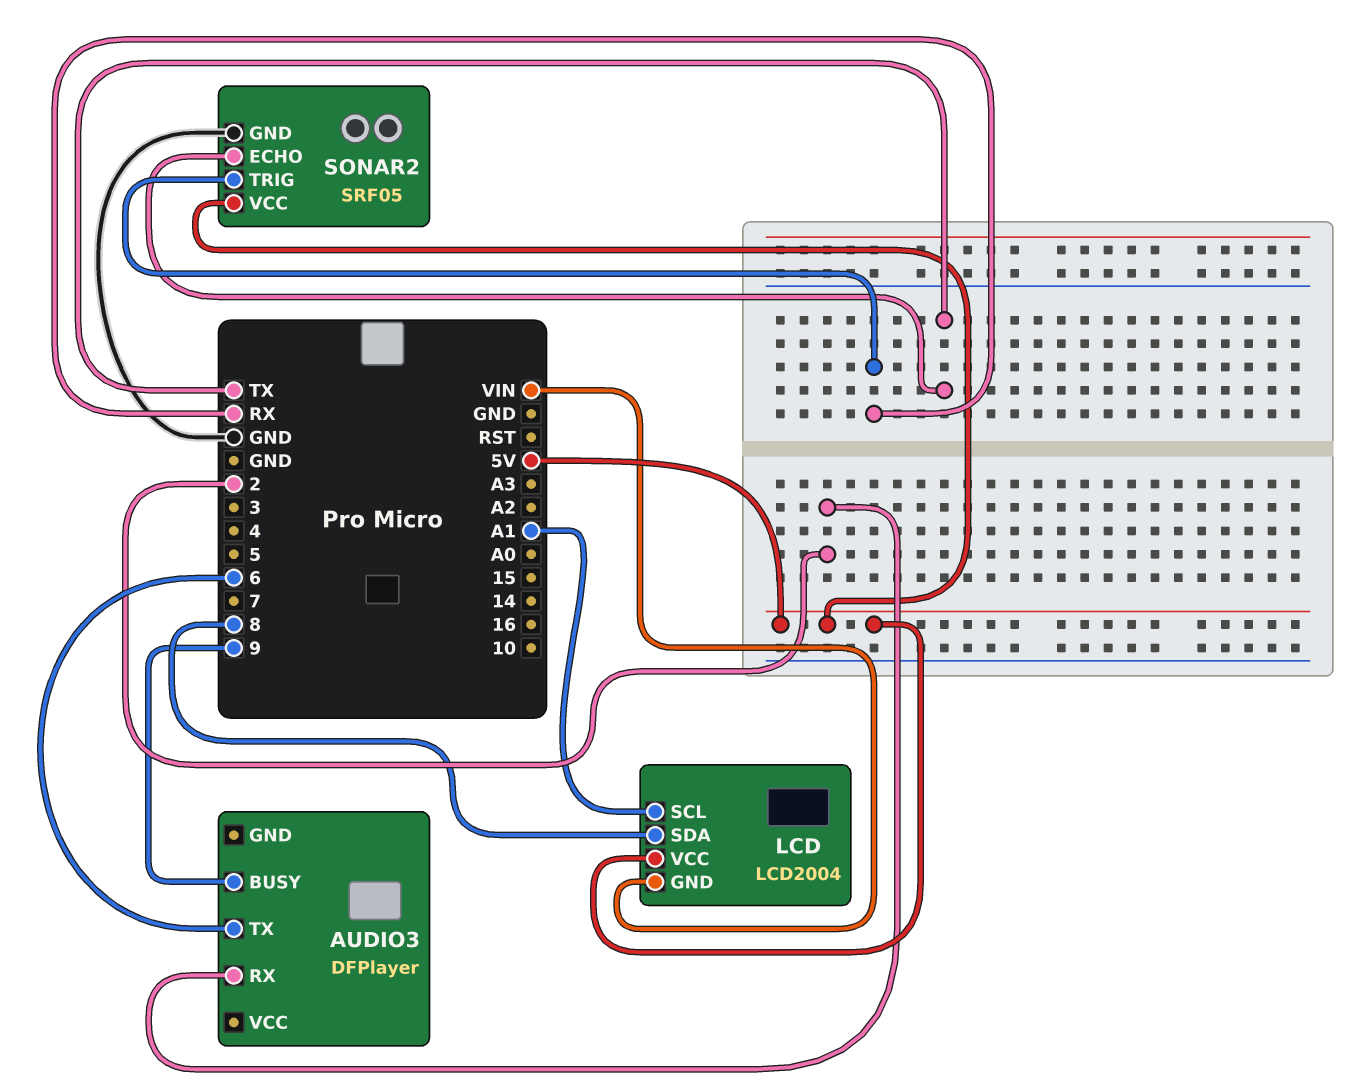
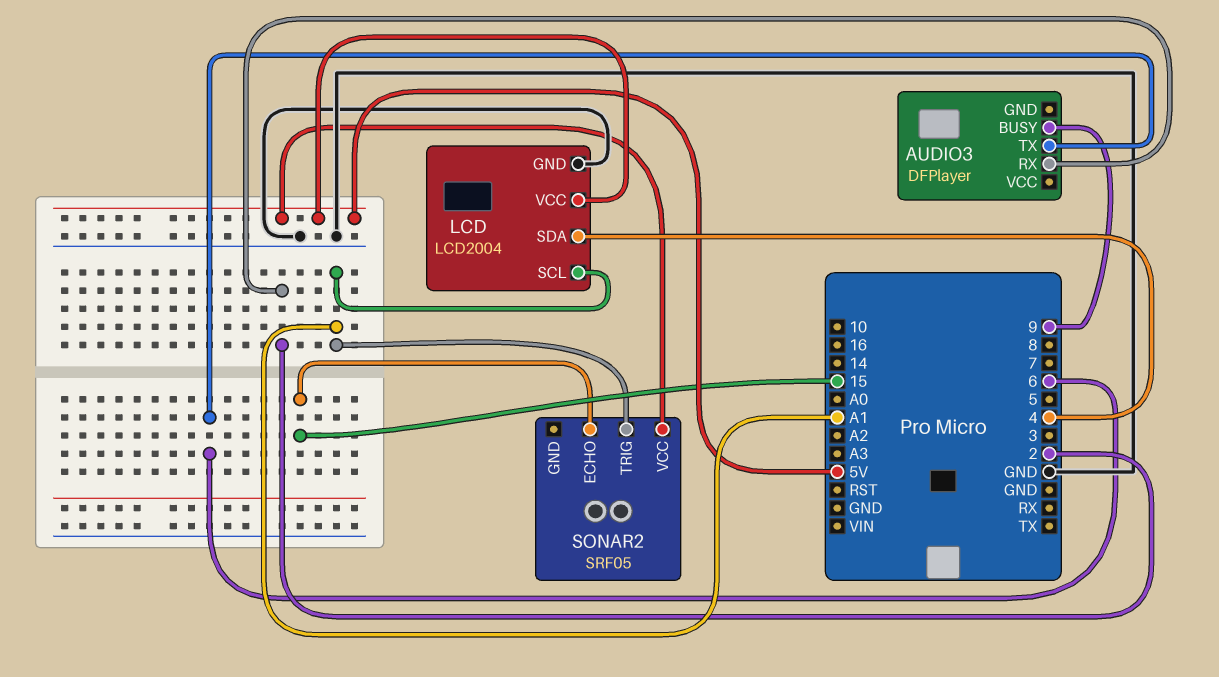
LCD pin GND: VIN -> GND
LCD pin SDA: 8 -> 4
SONAR2 pin ECHO: TX -> 15
SONAR2 pin GND: GND -> none
SONAR2 pin TRIG: RX -> A1

